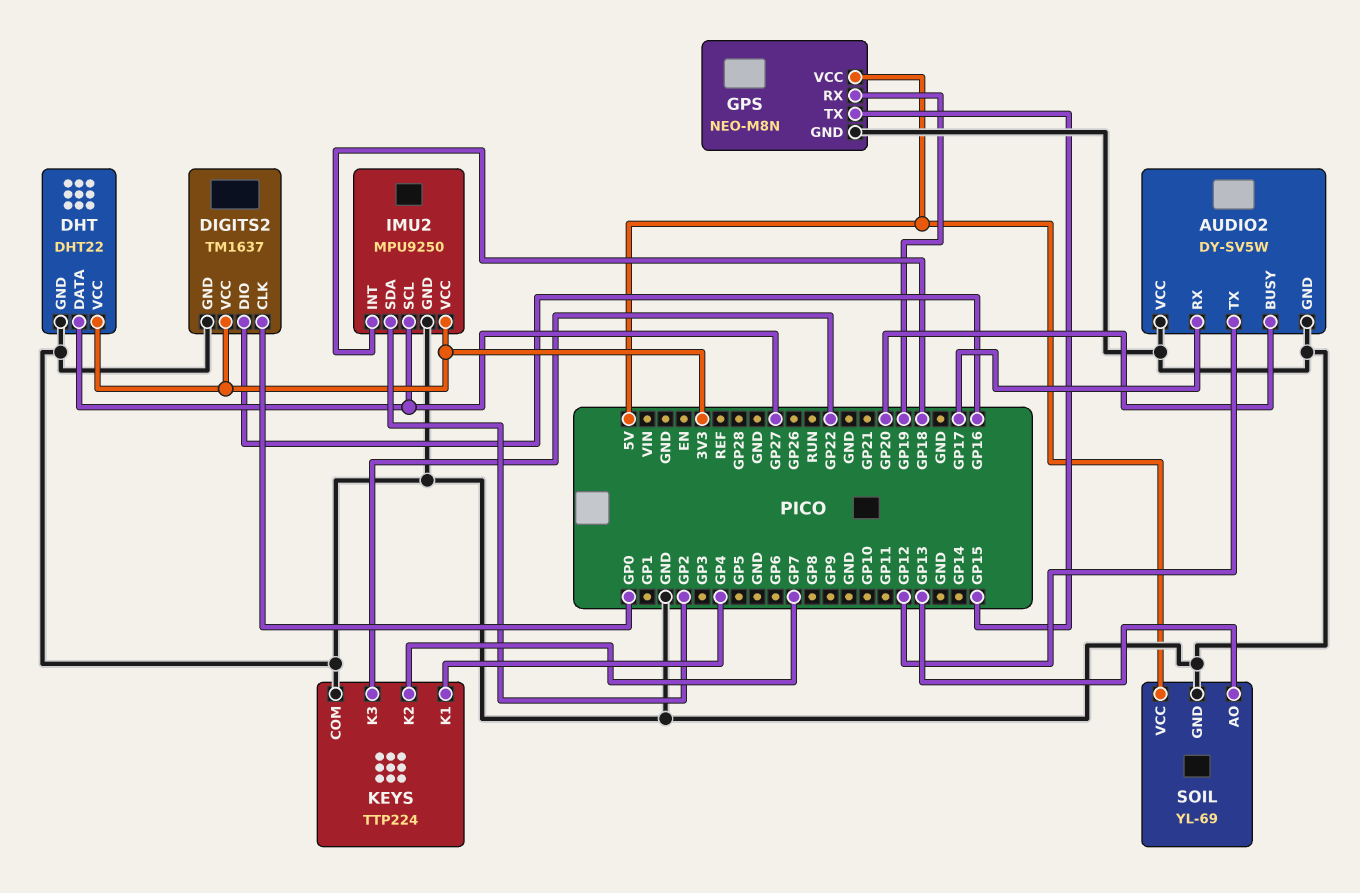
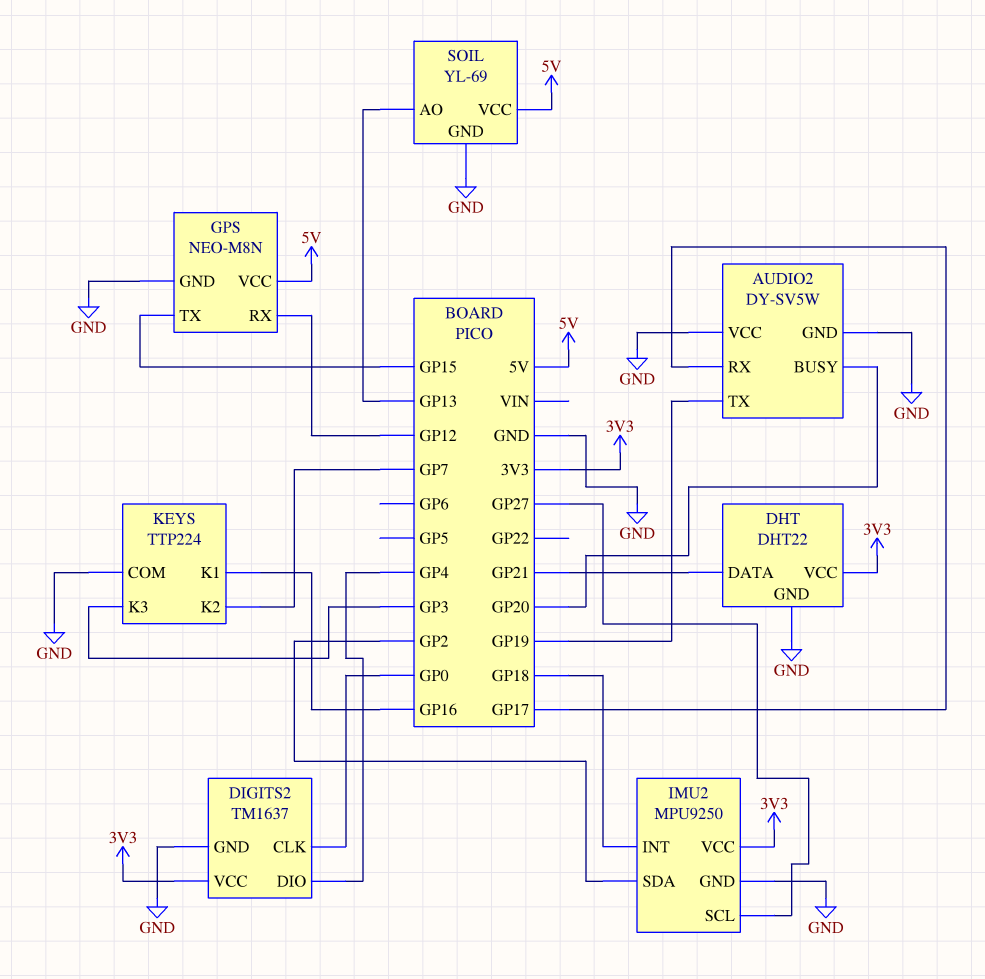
AUDIO2 pin TX: GP12 -> GP19
DHT pin DATA: GP27 -> GP21
DIGITS2 pin DIO: GP16 -> GP4
GPS pin RX: GP19 -> GP12
KEYS pin K1: GP4 -> GP16
KEYS pin K3: GP22 -> GP3

